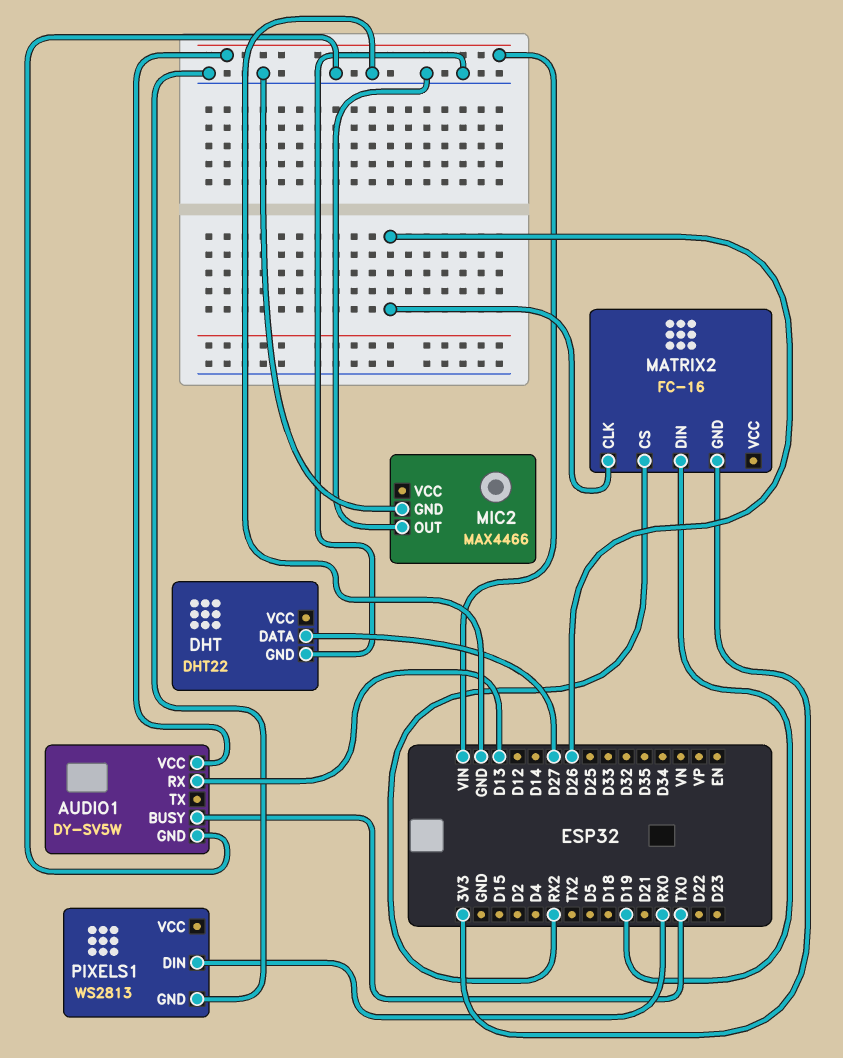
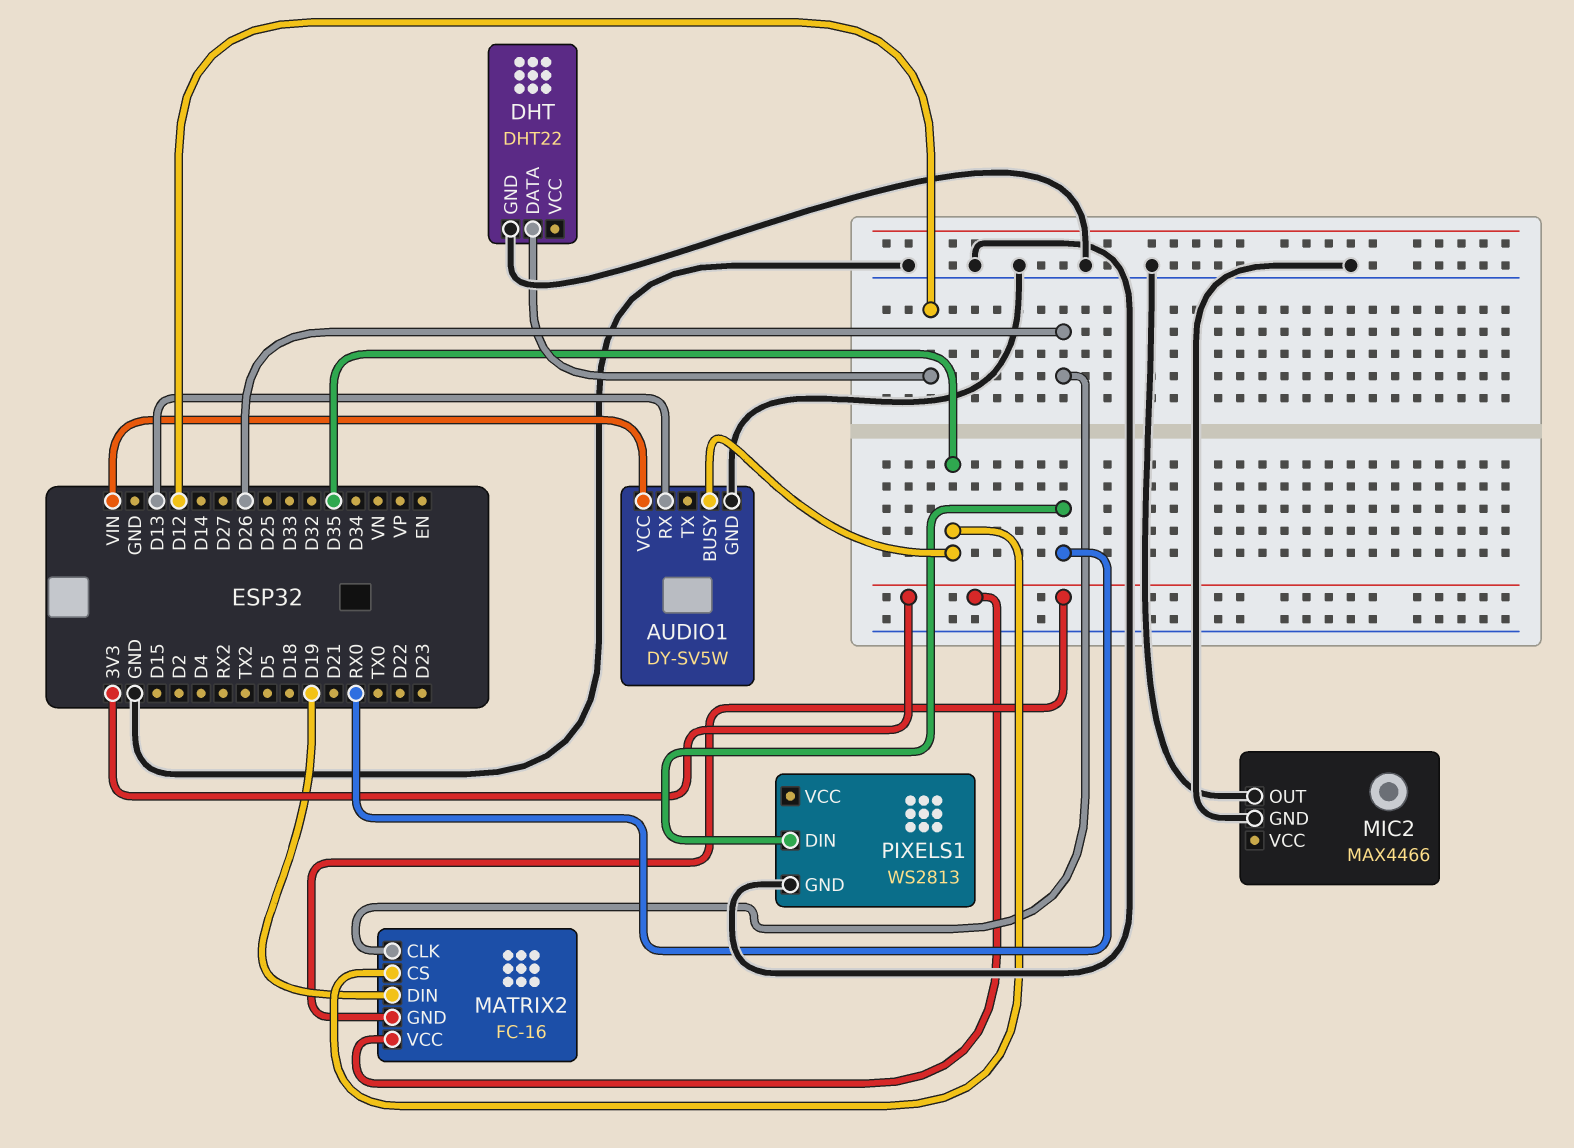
AUDIO1 pin BUSY: TX0 -> D35
DHT pin DATA: D27 -> D12
MATRIX2 pin CS: RX2 -> D35
MATRIX2 pin VCC: none -> 3V3

